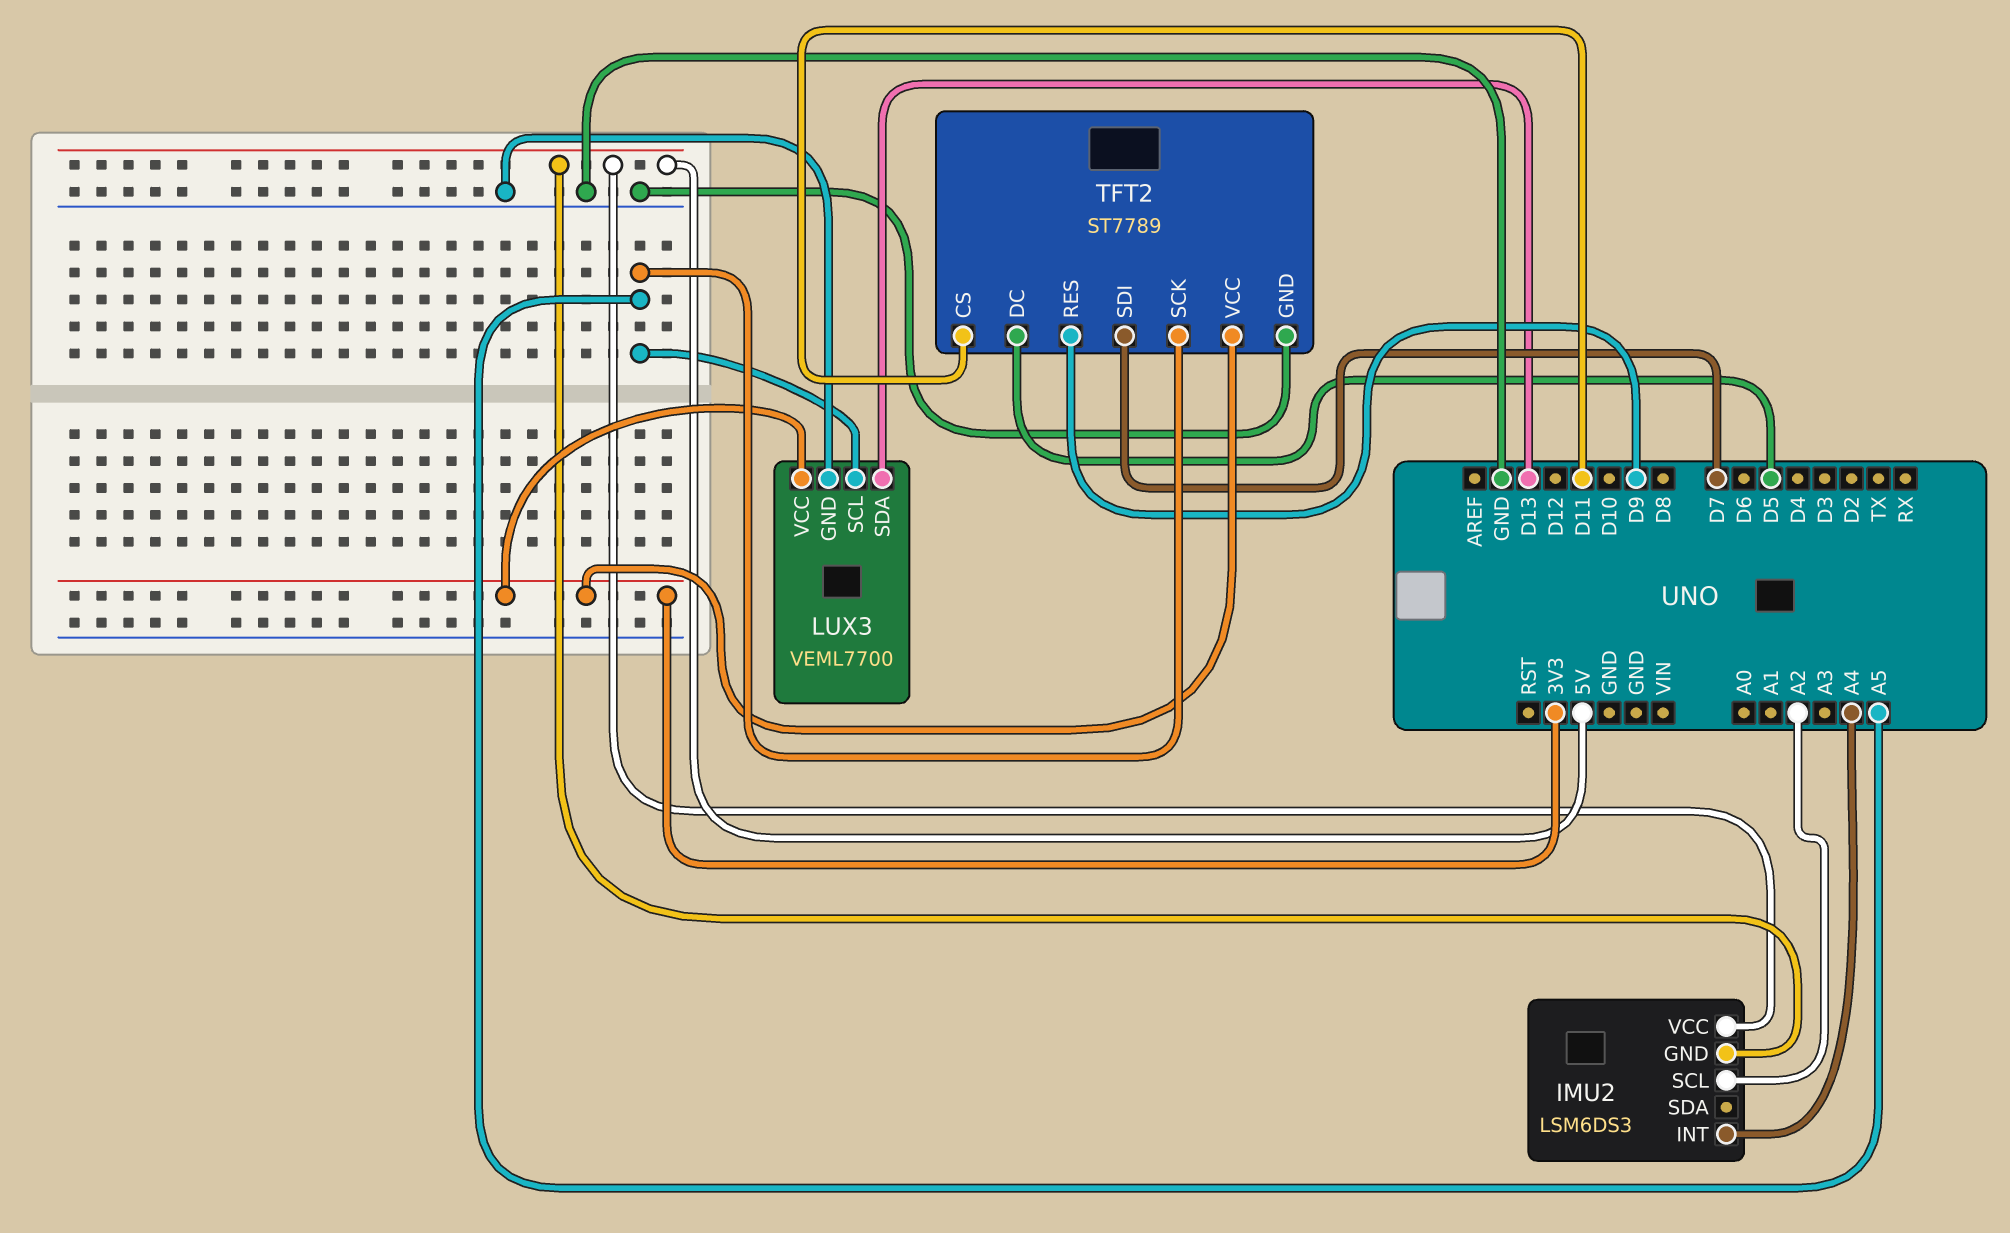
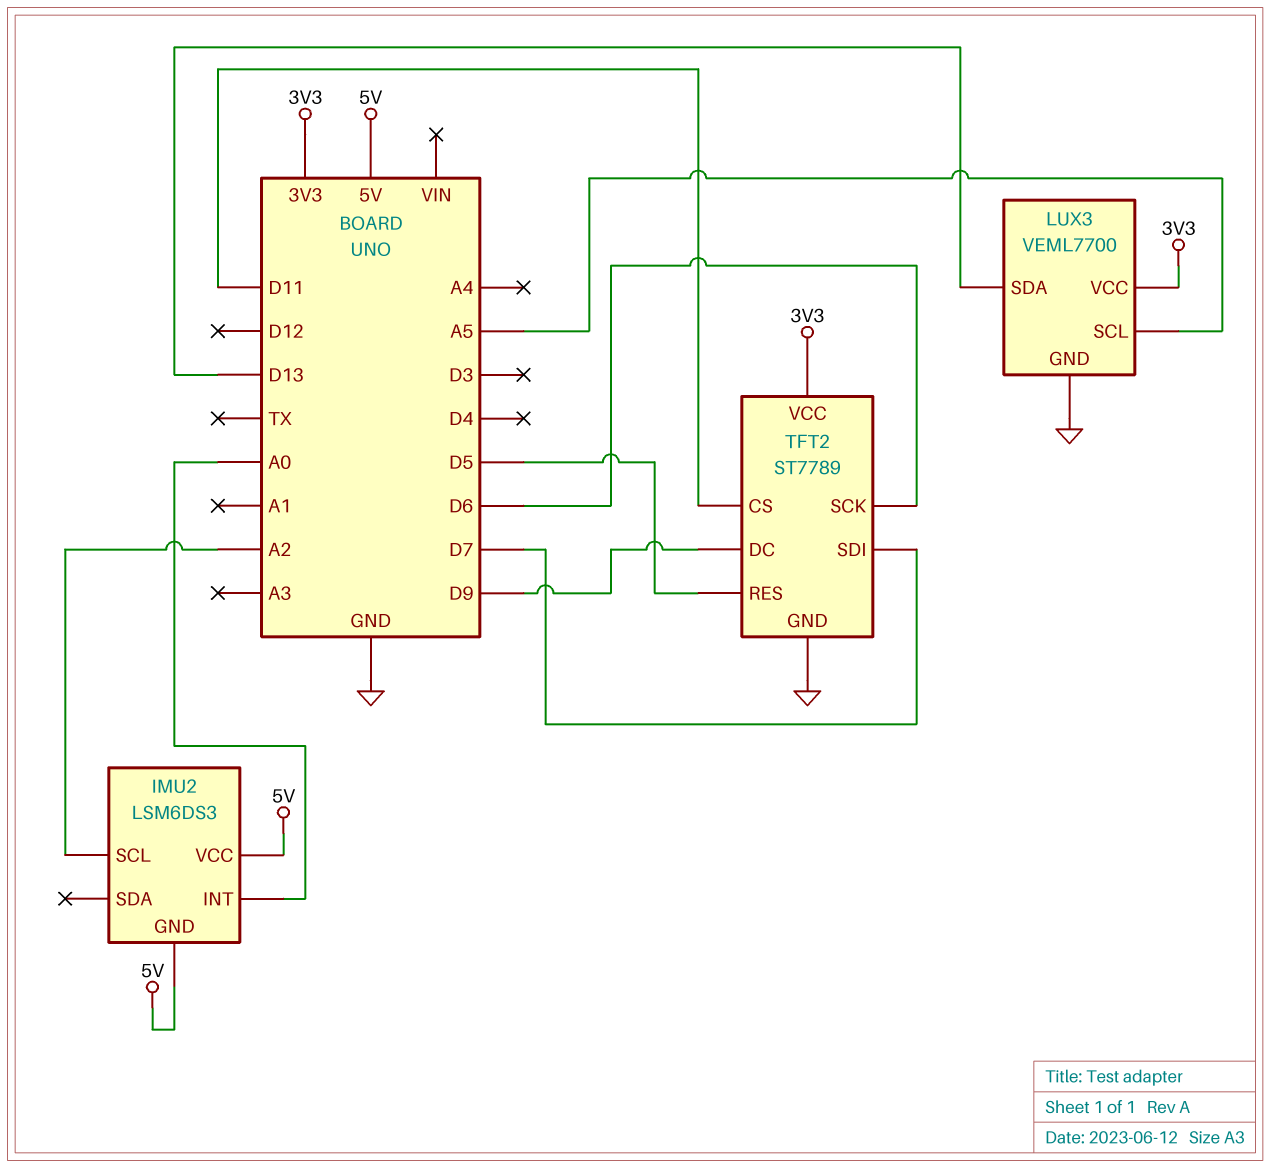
IMU2 pin INT: A4 -> A0
TFT2 pin DC: D5 -> D9
TFT2 pin RES: D9 -> D5
TFT2 pin SCK: A5 -> D6

